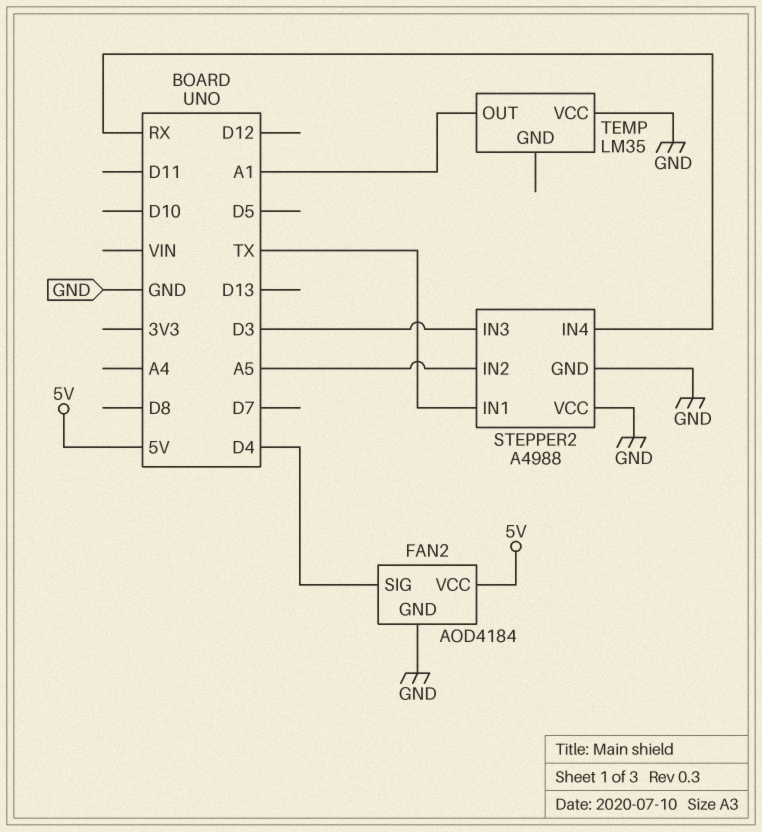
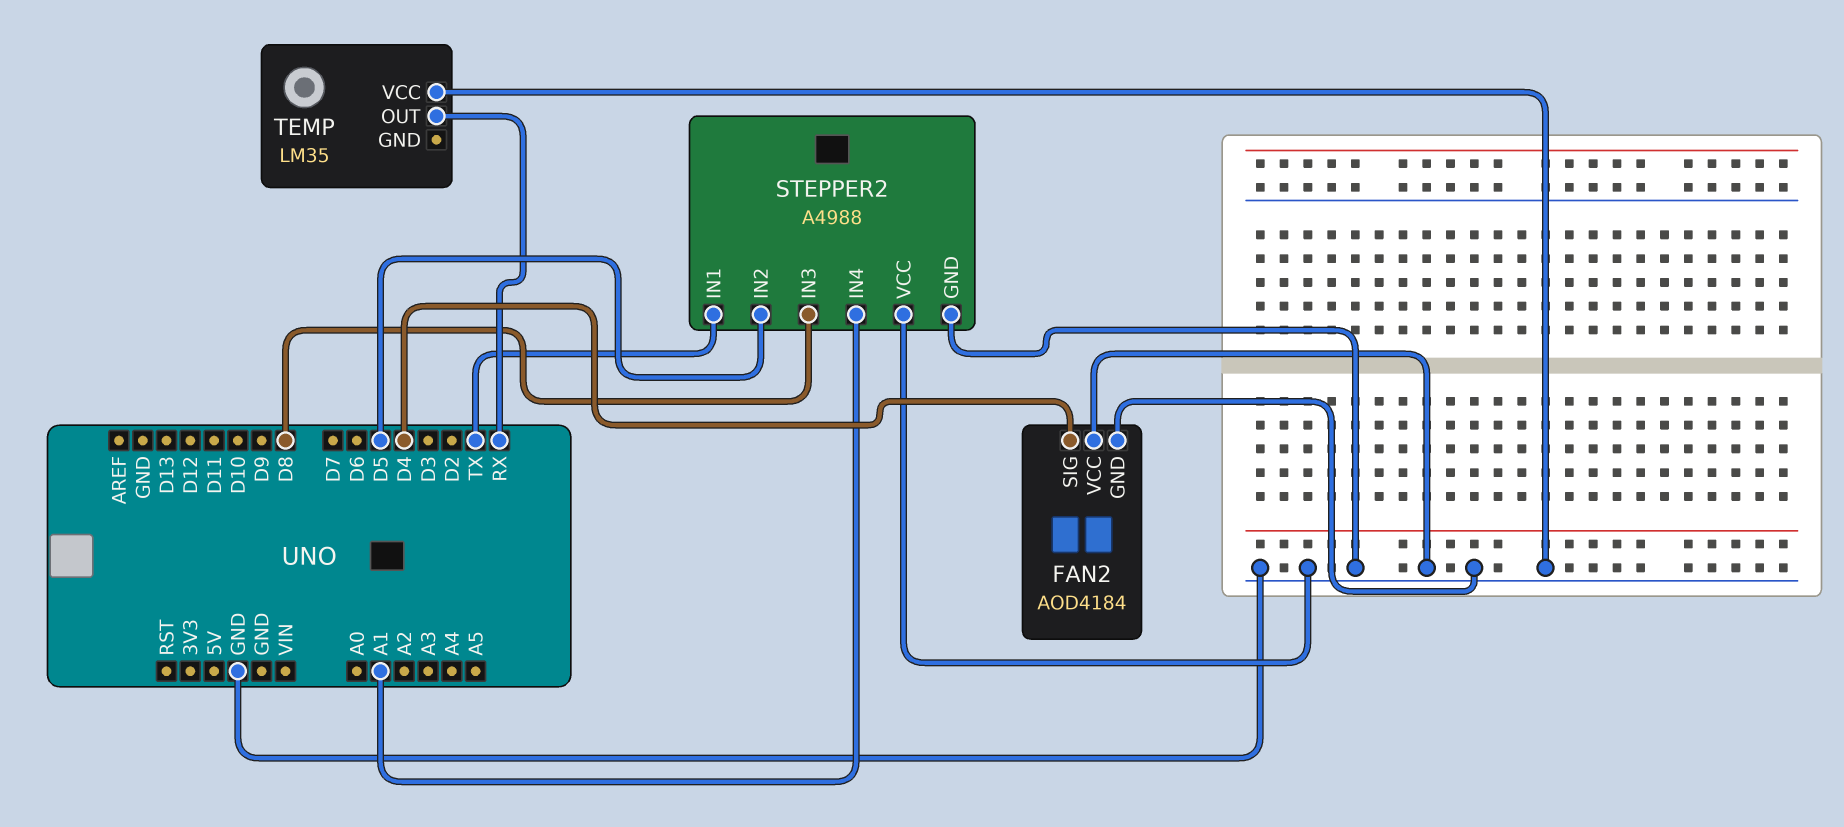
FAN2 pin VCC: 5V -> GND
STEPPER2 pin IN2: A5 -> D5
STEPPER2 pin IN3: D3 -> D8
STEPPER2 pin IN4: RX -> A1
TEMP pin OUT: A1 -> RX

